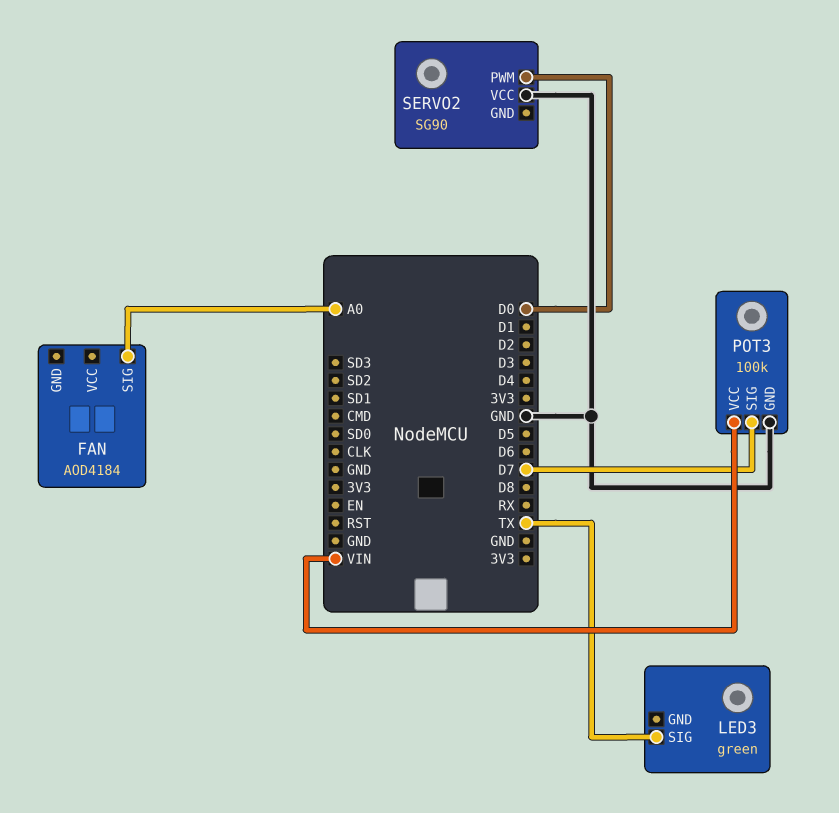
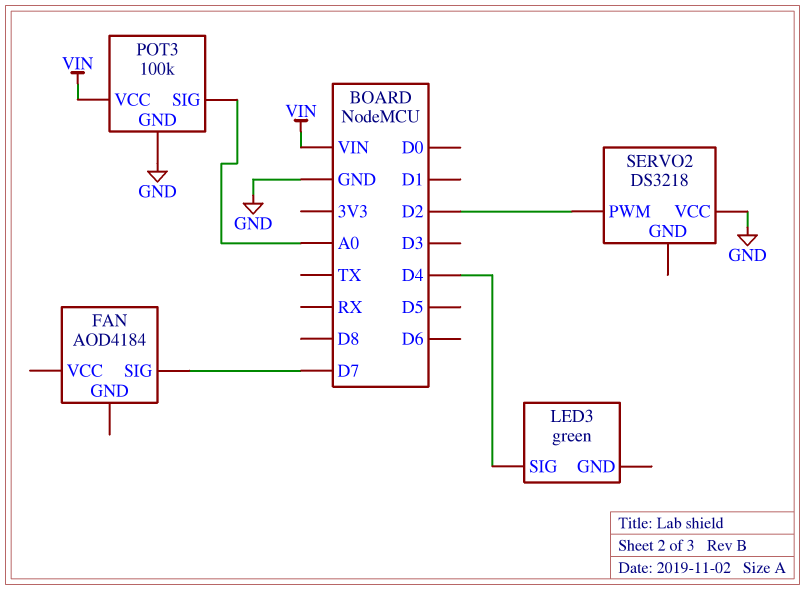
FAN pin SIG: A0 -> D7
LED3 pin SIG: TX -> D4
POT3 pin SIG: D7 -> A0
SERVO2: SG90 -> DS3218
SERVO2 pin PWM: D0 -> D2

